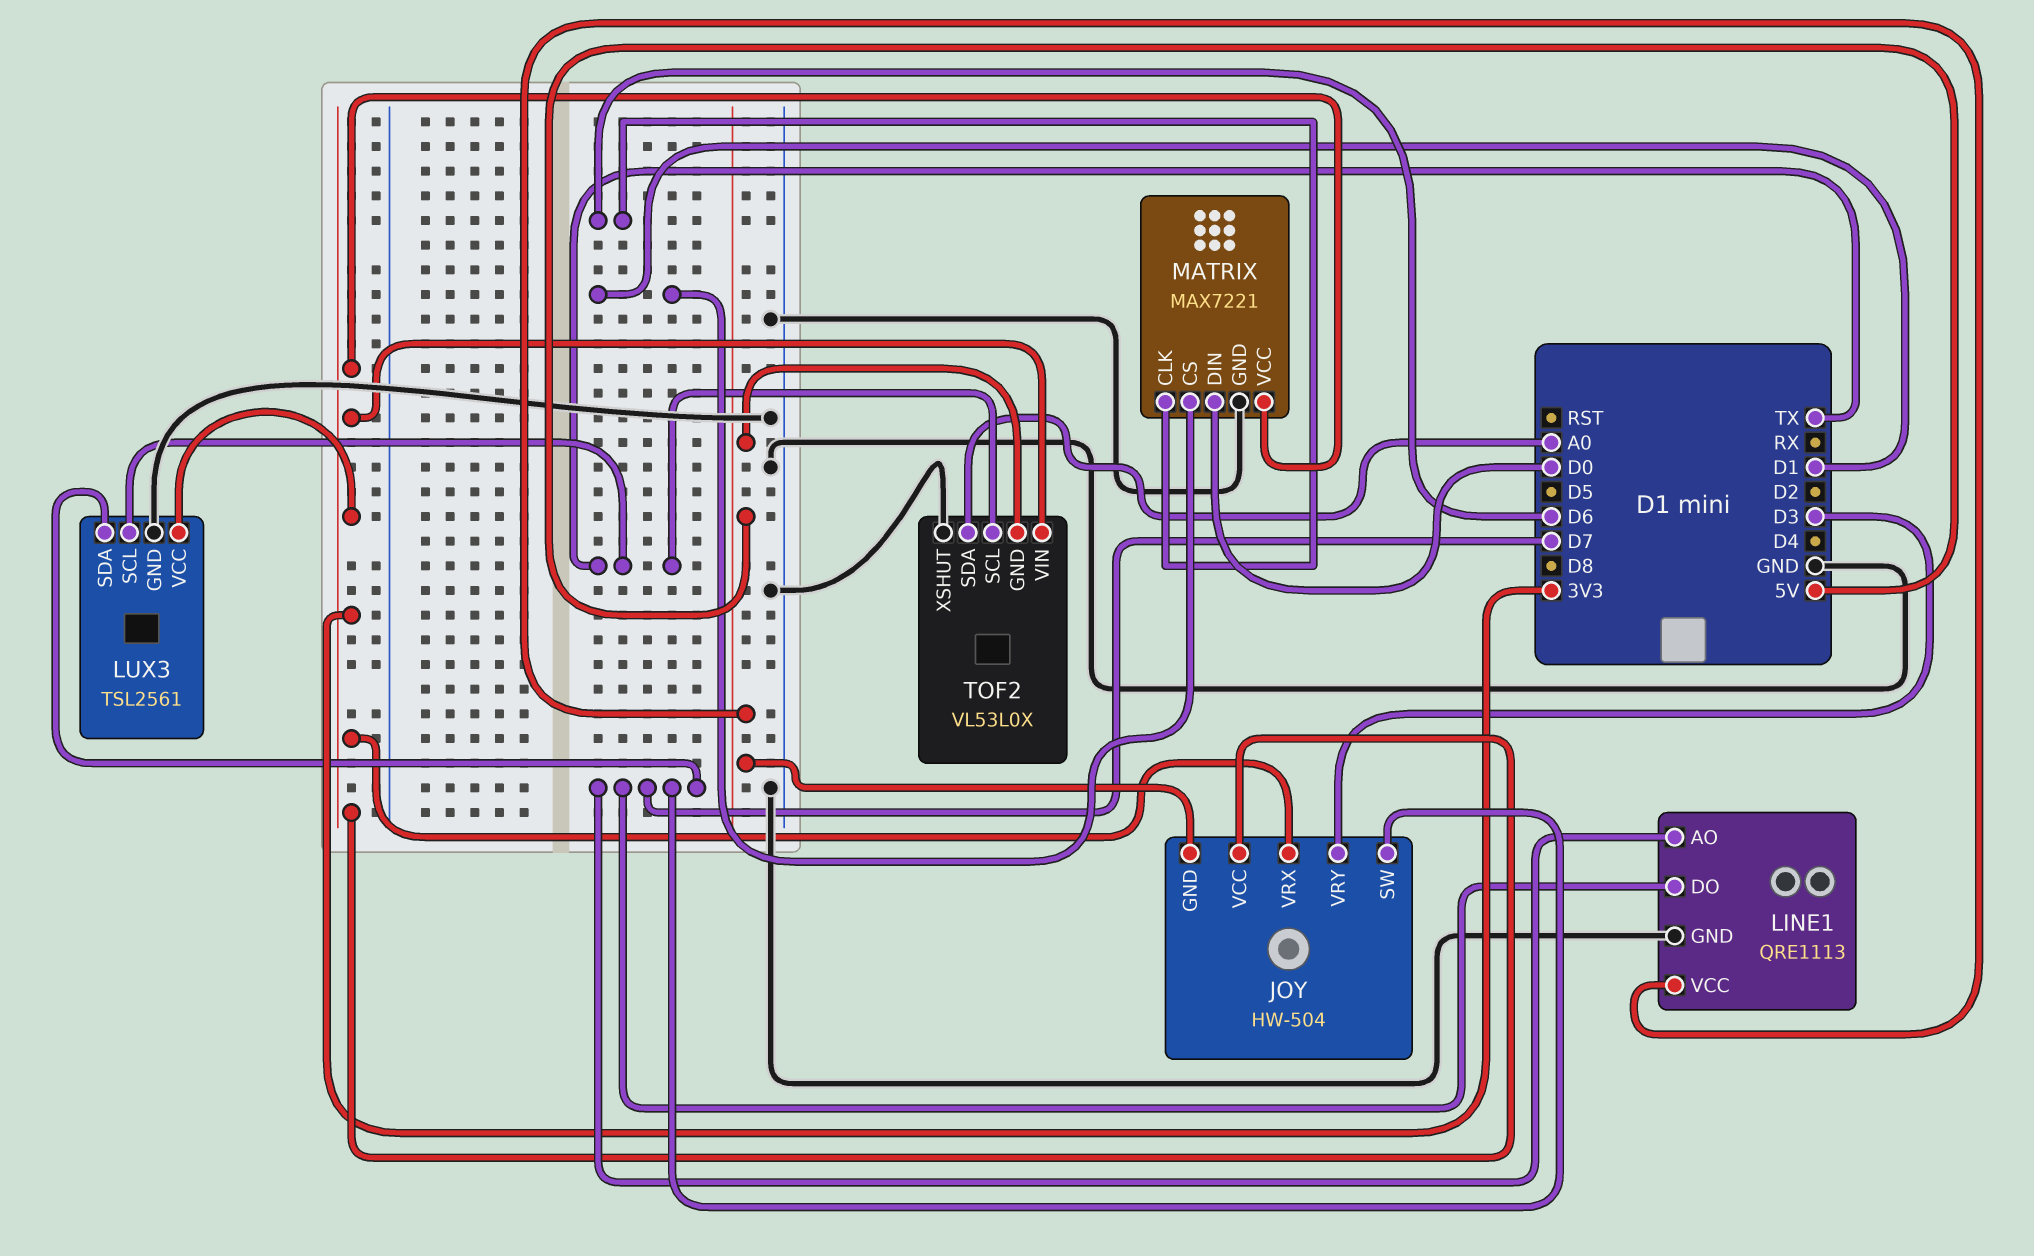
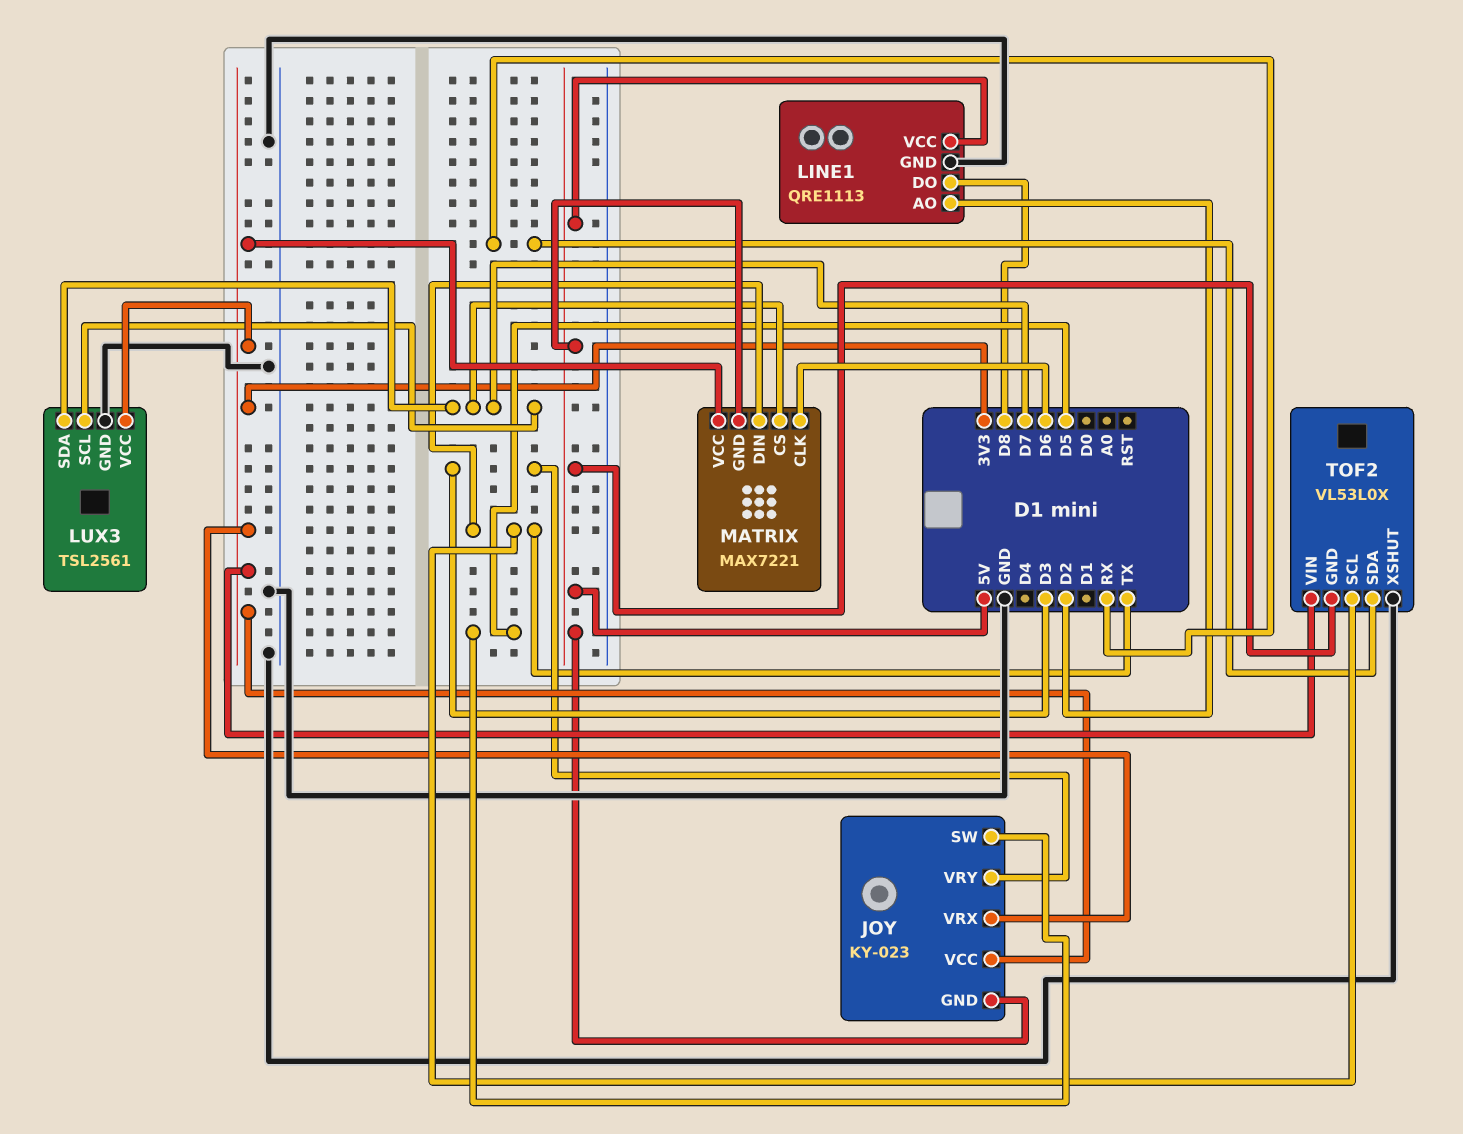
JOY: HW-504 -> KY-023
JOY pin SW: D7 -> D5
LINE1 pin AO: D7 -> D2
LINE1 pin DO: D7 -> D8
LUX3 pin SCL: TX -> D7
MATRIX pin CS: D1 -> D7
MATRIX pin DIN: D0 -> TX
MATRIX pin GND: GND -> 5V
TOF2 pin SDA: A0 -> RX

